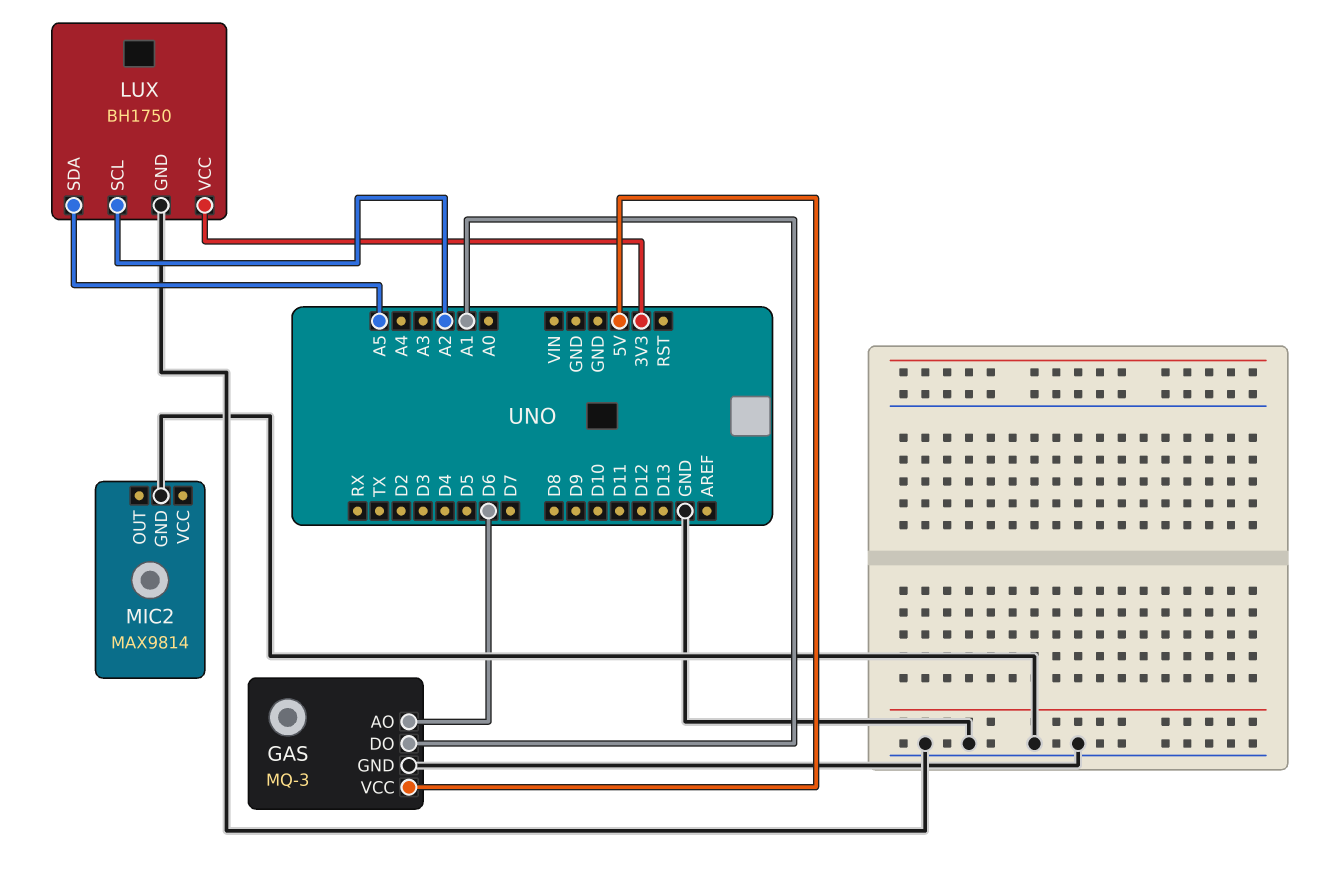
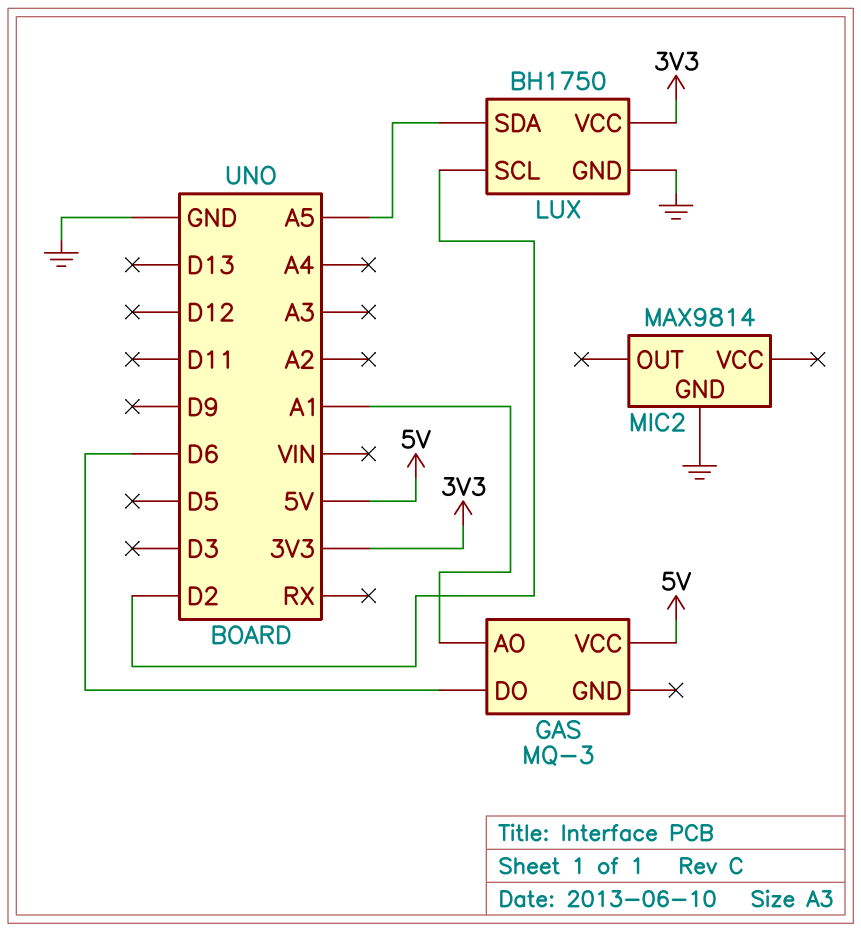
GAS pin AO: D6 -> A1
GAS pin DO: A1 -> D6
GAS pin GND: GND -> none
LUX pin SCL: A2 -> D2

